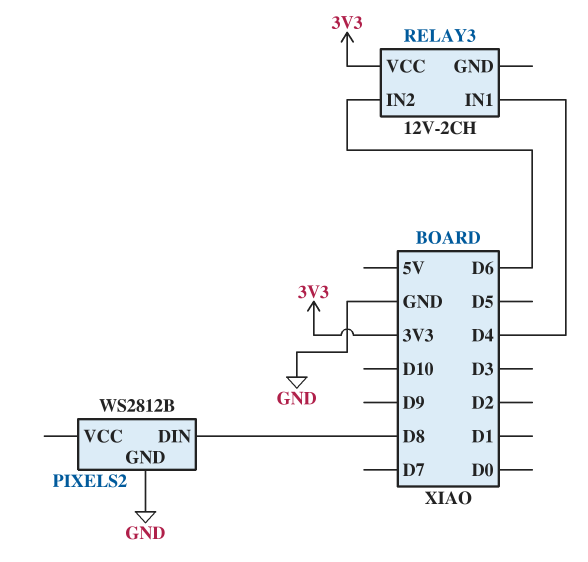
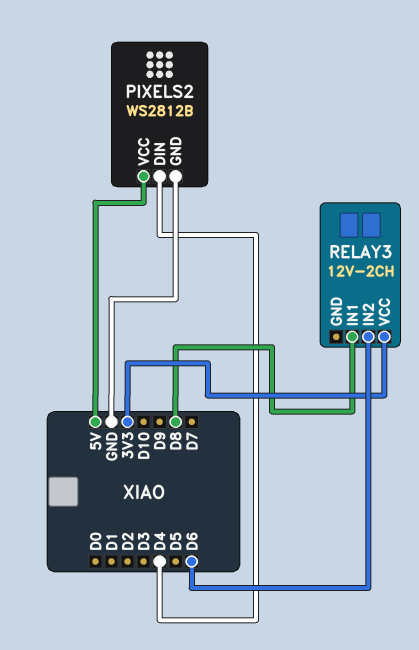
PIXELS2 pin DIN: D8 -> D4
PIXELS2 pin VCC: none -> 5V
RELAY3 pin IN1: D4 -> D8

